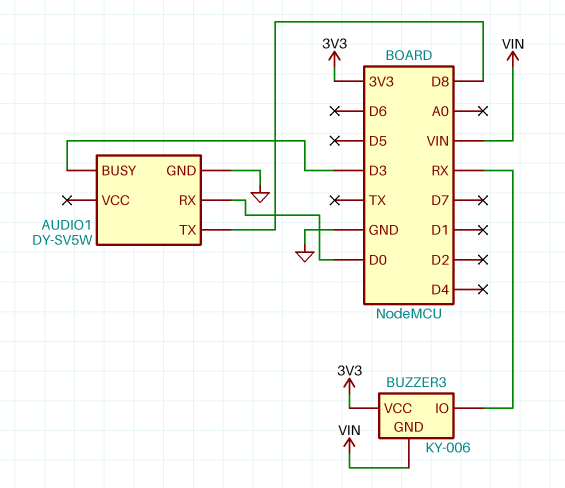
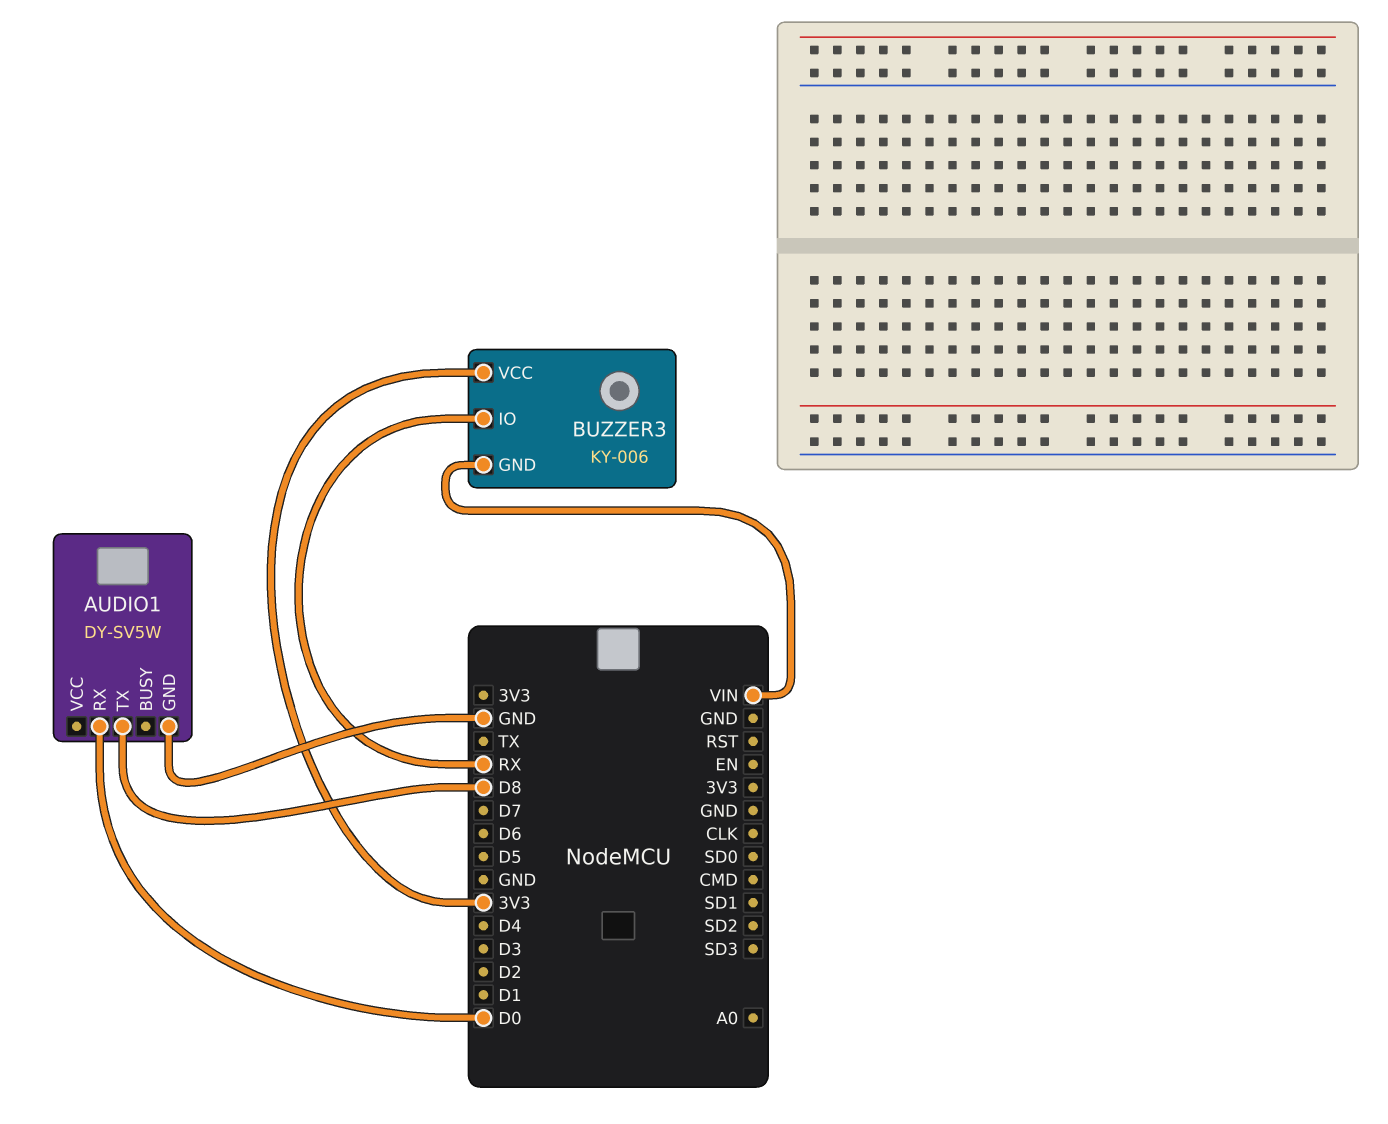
AUDIO1 pin BUSY: D3 -> none

